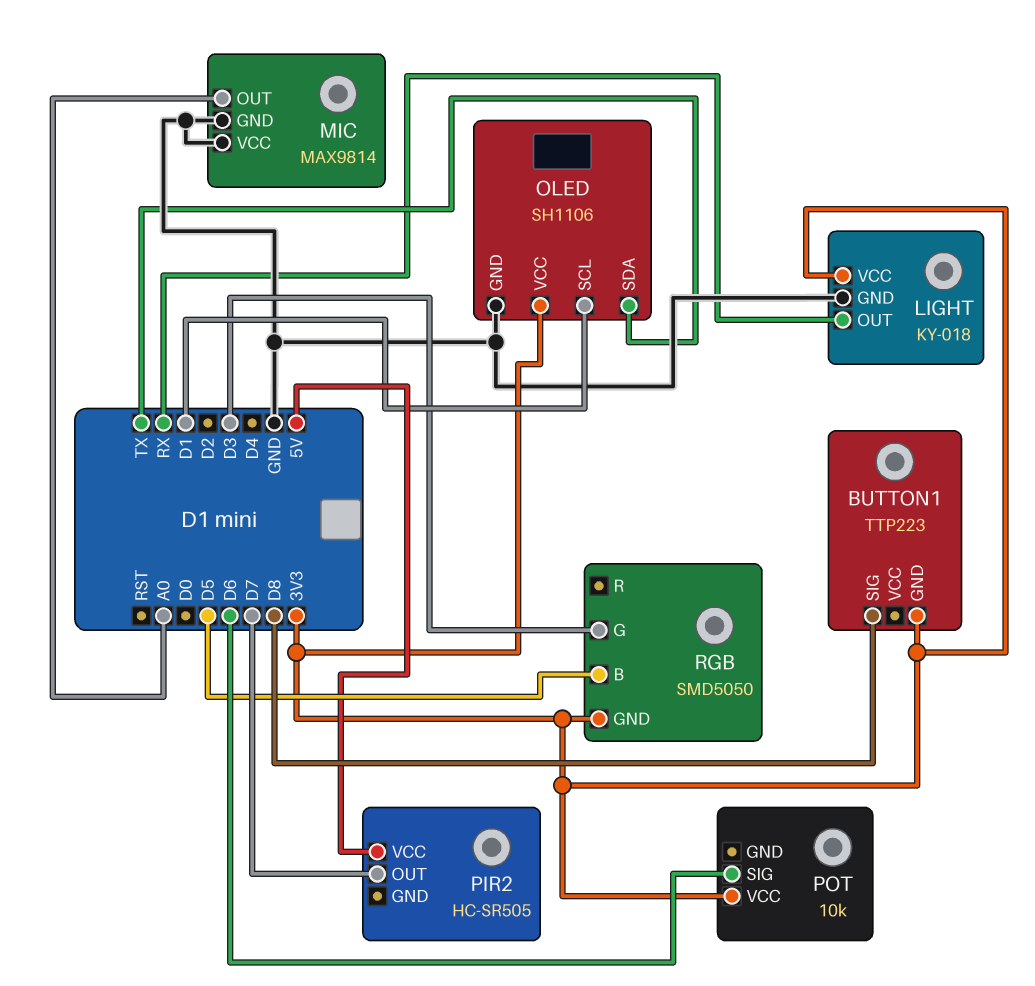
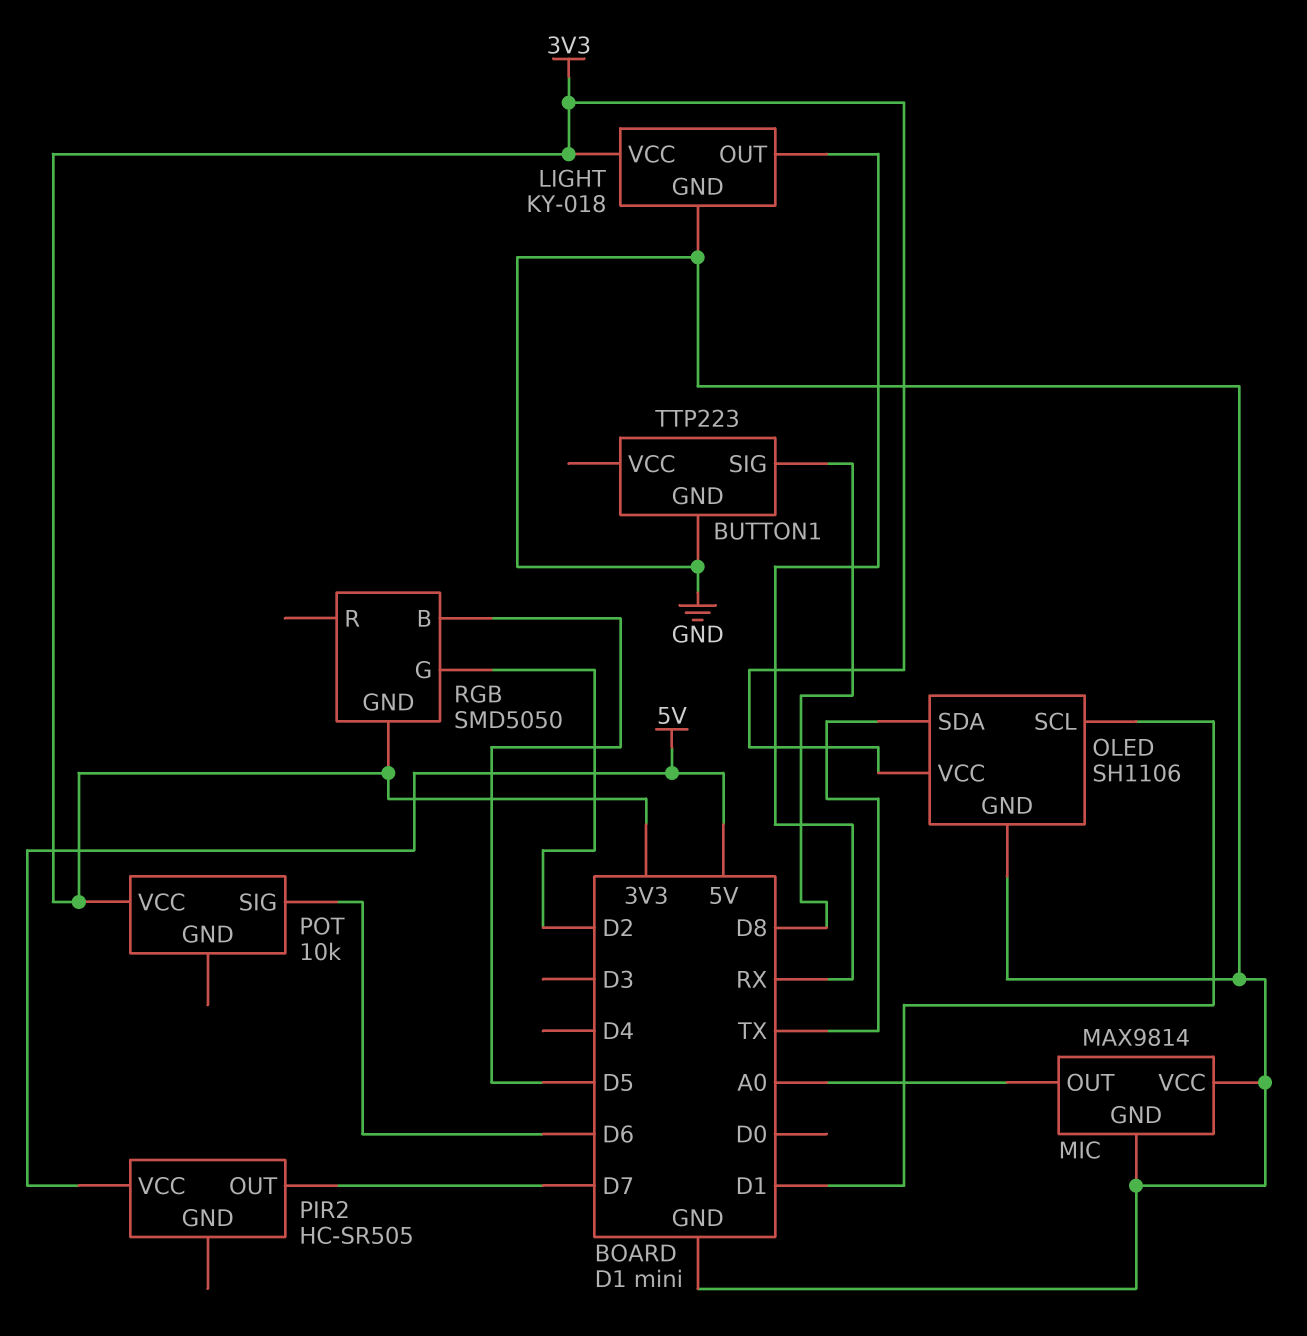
BUTTON1 pin GND: 3V3 -> GND
RGB pin G: D3 -> D2

